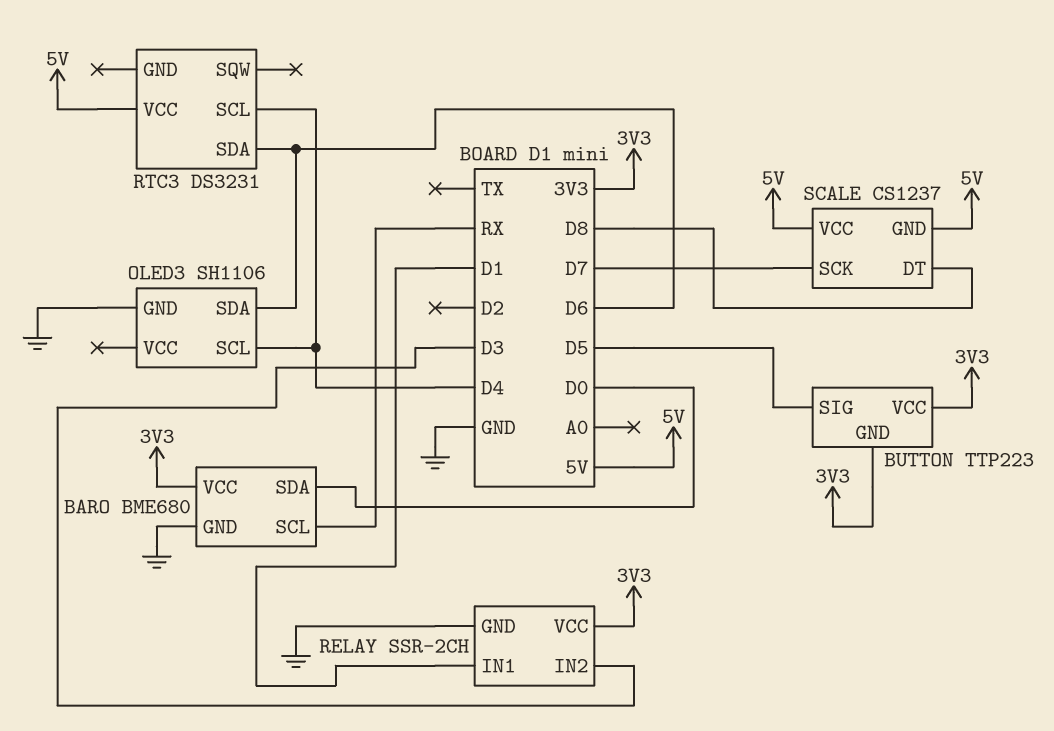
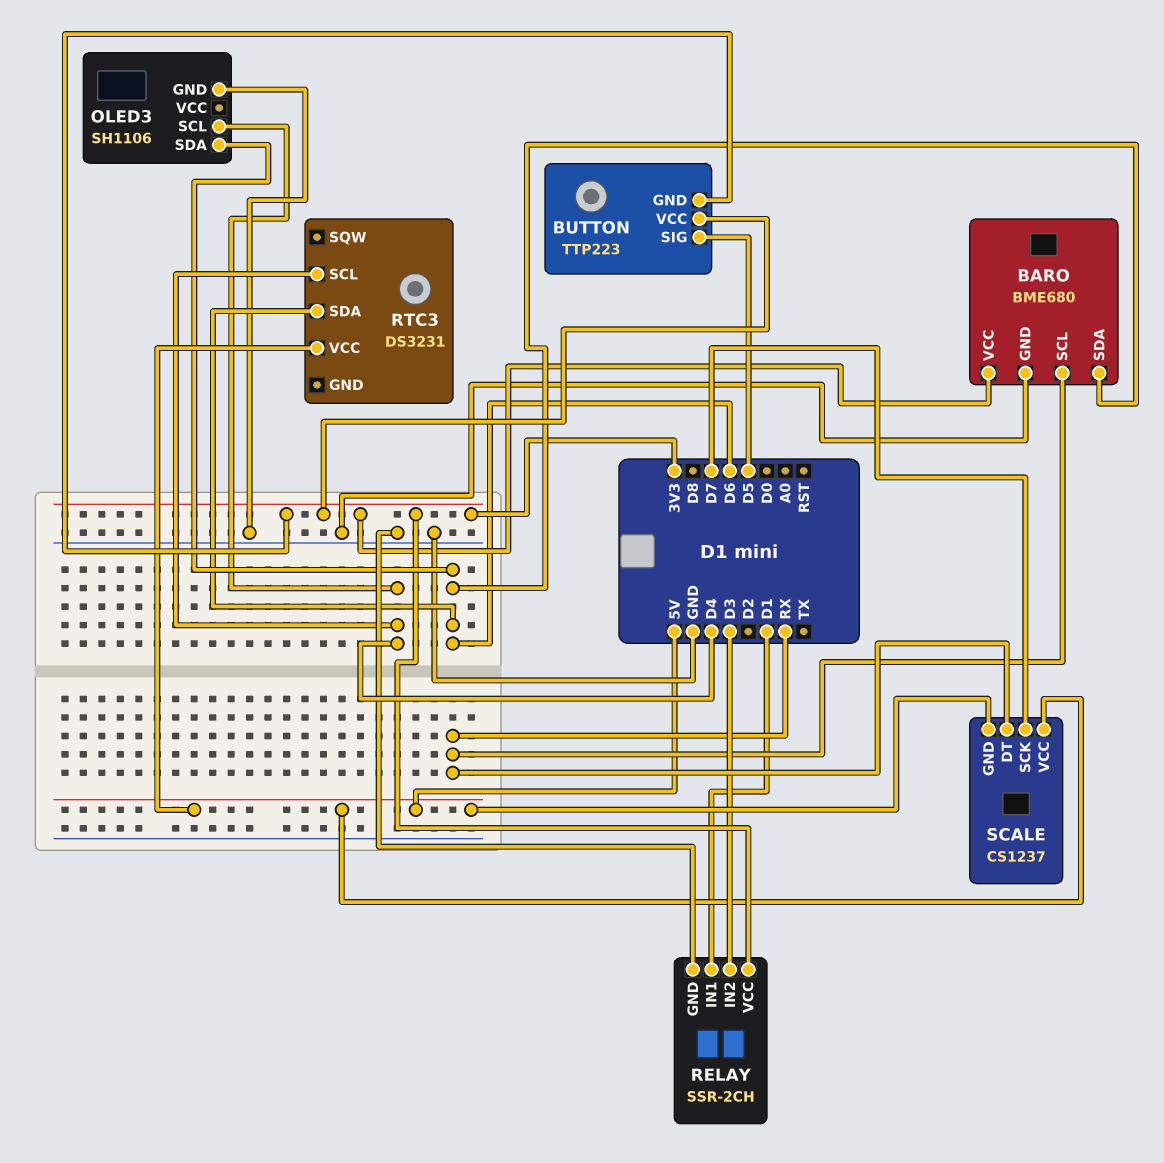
BARO pin SDA: D0 -> D6
SCALE pin DT: D8 -> RX

